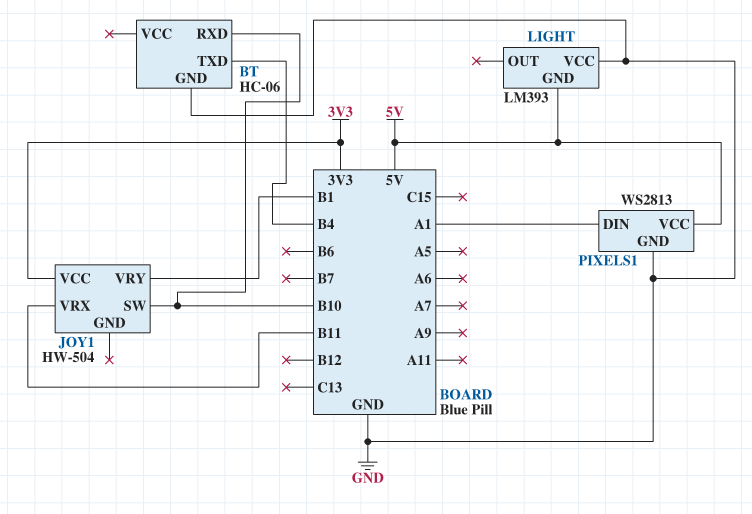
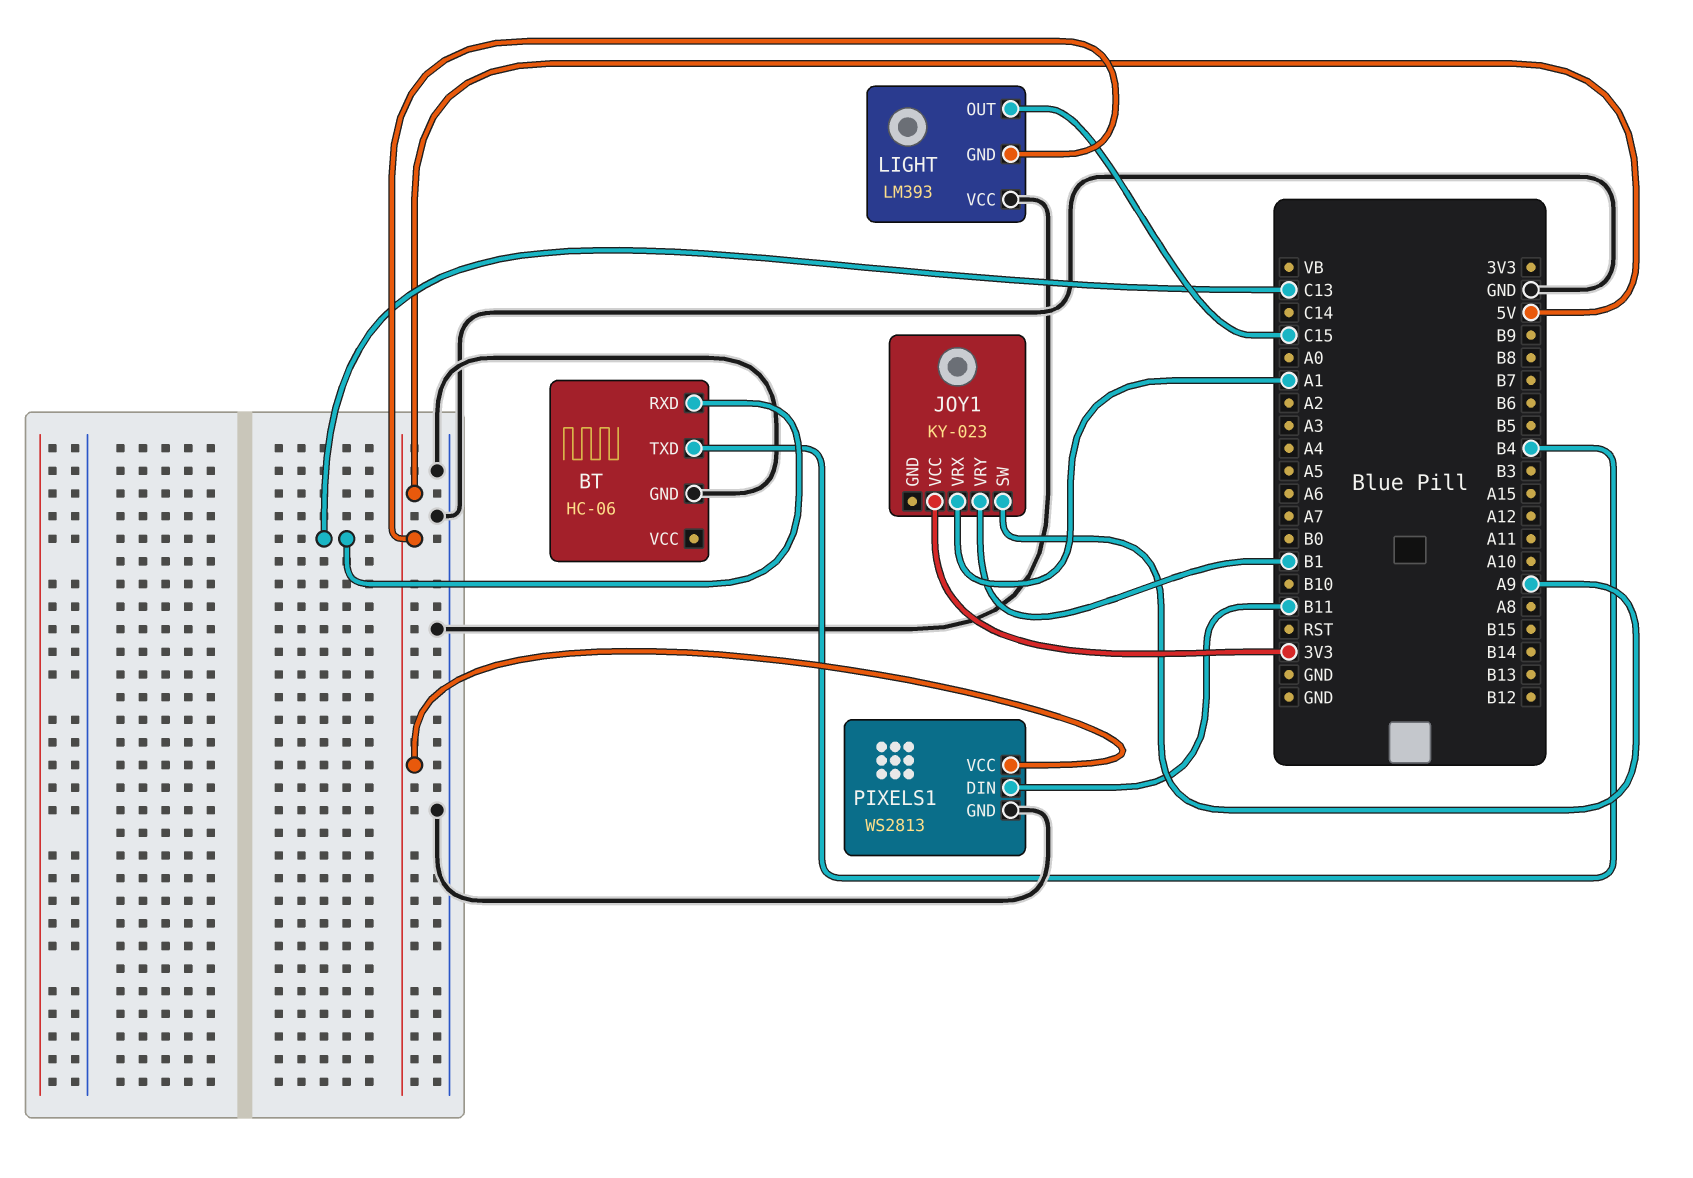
BT pin RXD: B10 -> C13
JOY1: HW-504 -> KY-023
JOY1 pin SW: B10 -> A9
JOY1 pin VRX: B11 -> A1
LIGHT pin OUT: none -> C15
PIXELS1 pin DIN: A1 -> B11

